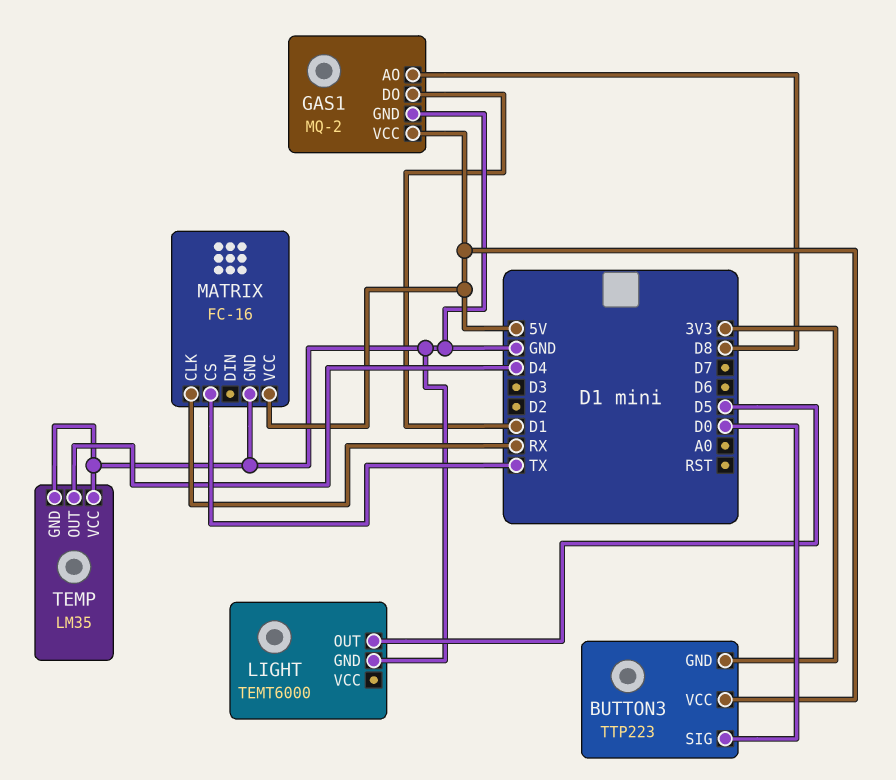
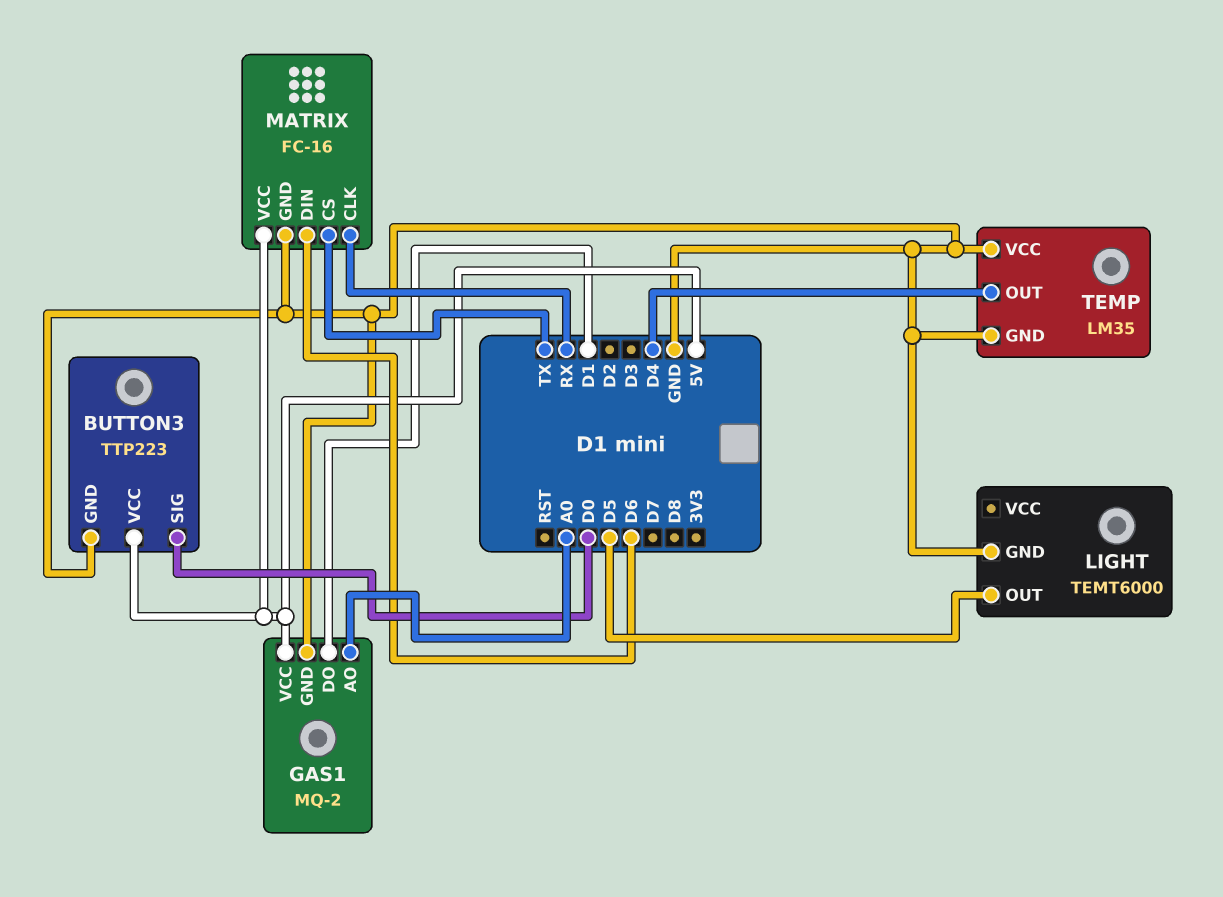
BUTTON3 pin GND: 3V3 -> GND
GAS1 pin AO: D8 -> A0
MATRIX pin DIN: none -> D6

